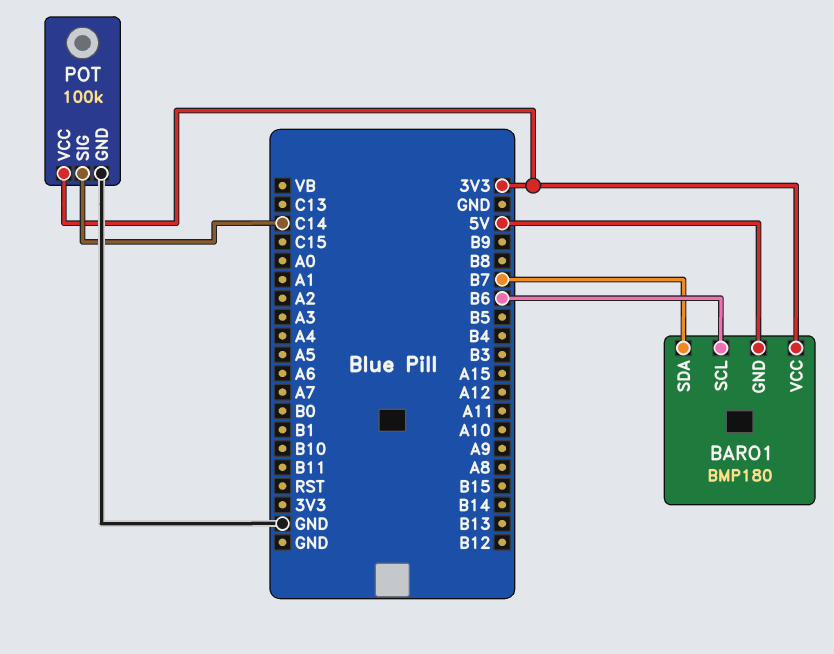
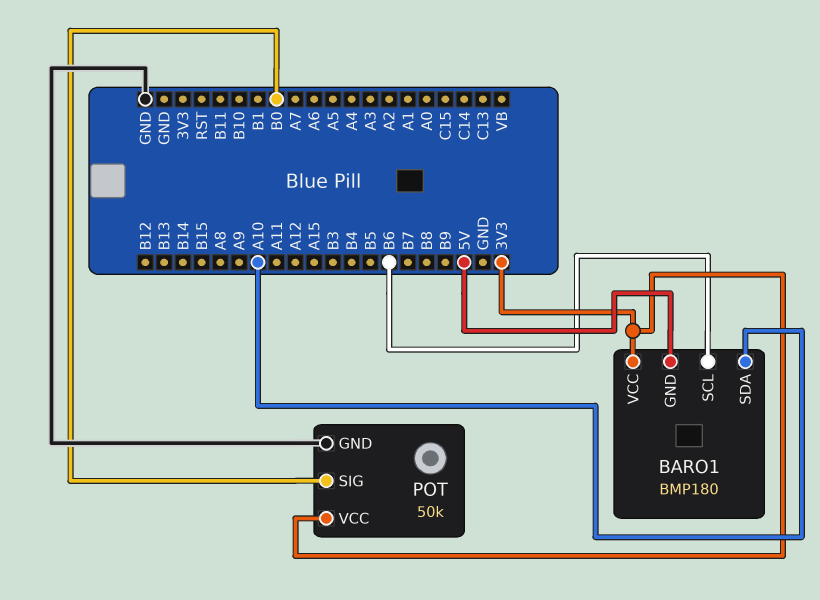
BARO1 pin SDA: B7 -> A10
POT: 100k -> 50k
POT pin SIG: C14 -> B0

